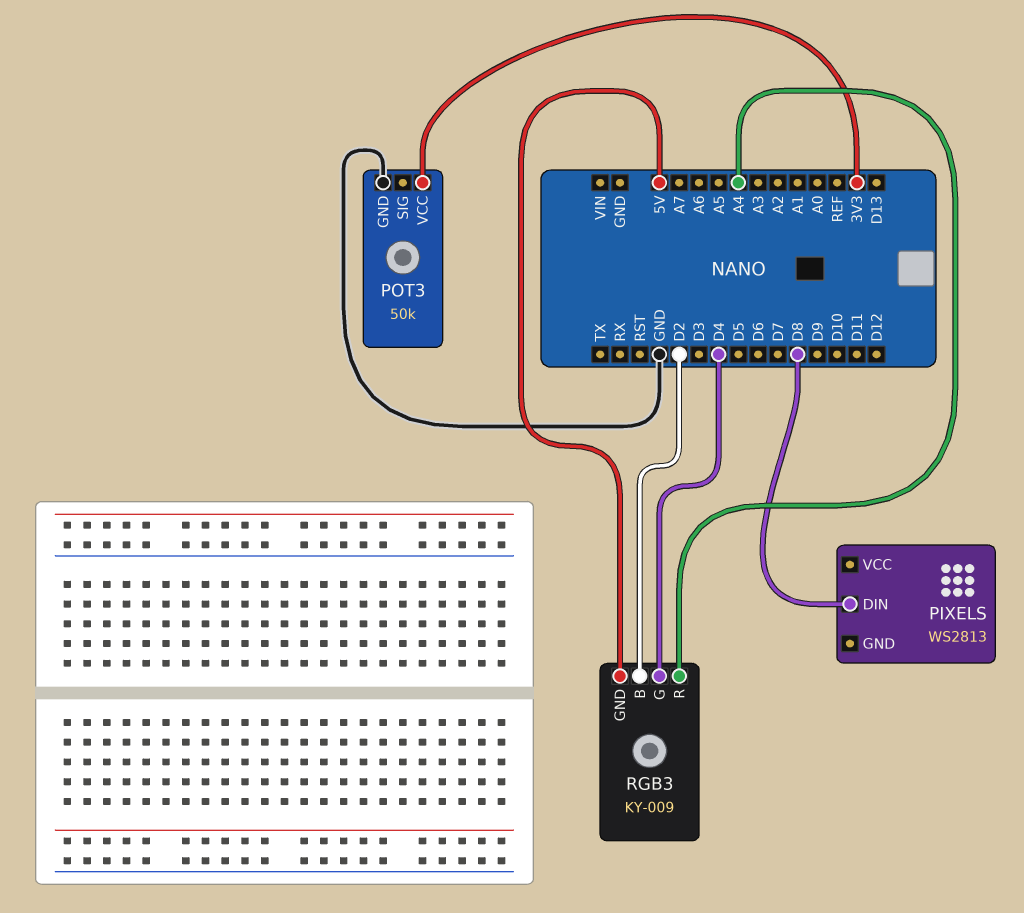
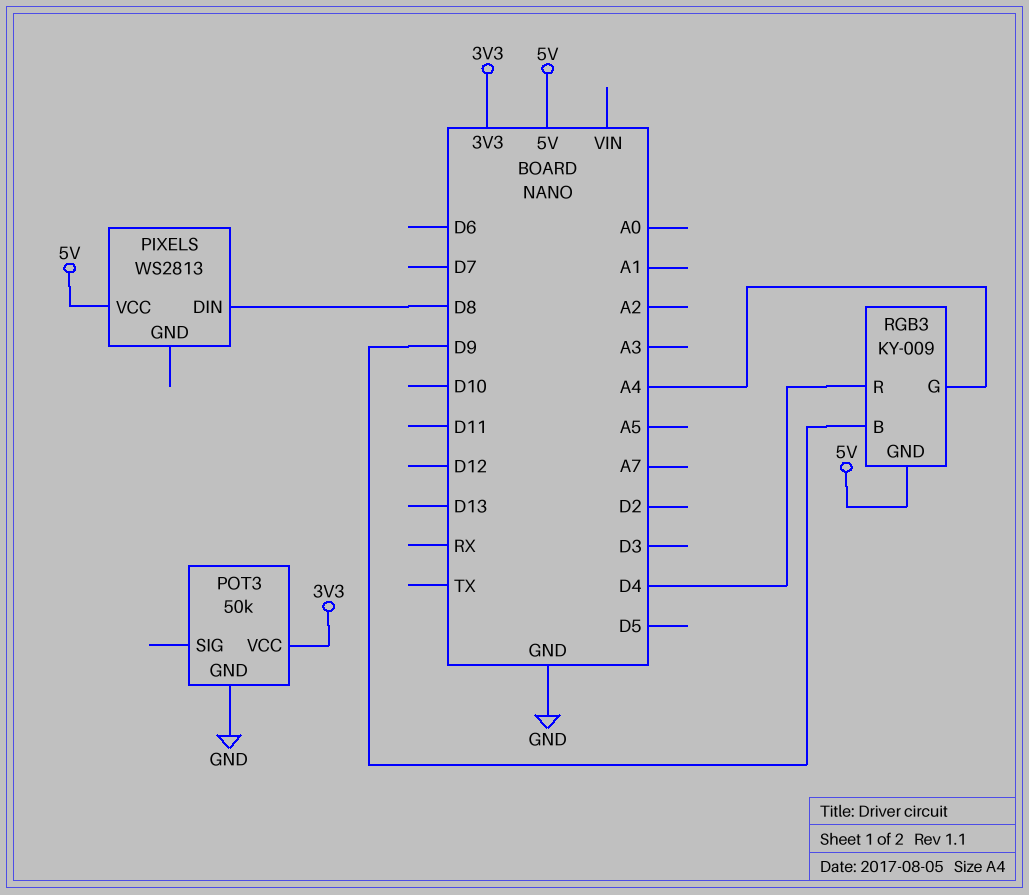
PIXELS pin VCC: none -> 5V
RGB3 pin B: D2 -> D9
RGB3 pin G: D4 -> A4
RGB3 pin R: A4 -> D4

